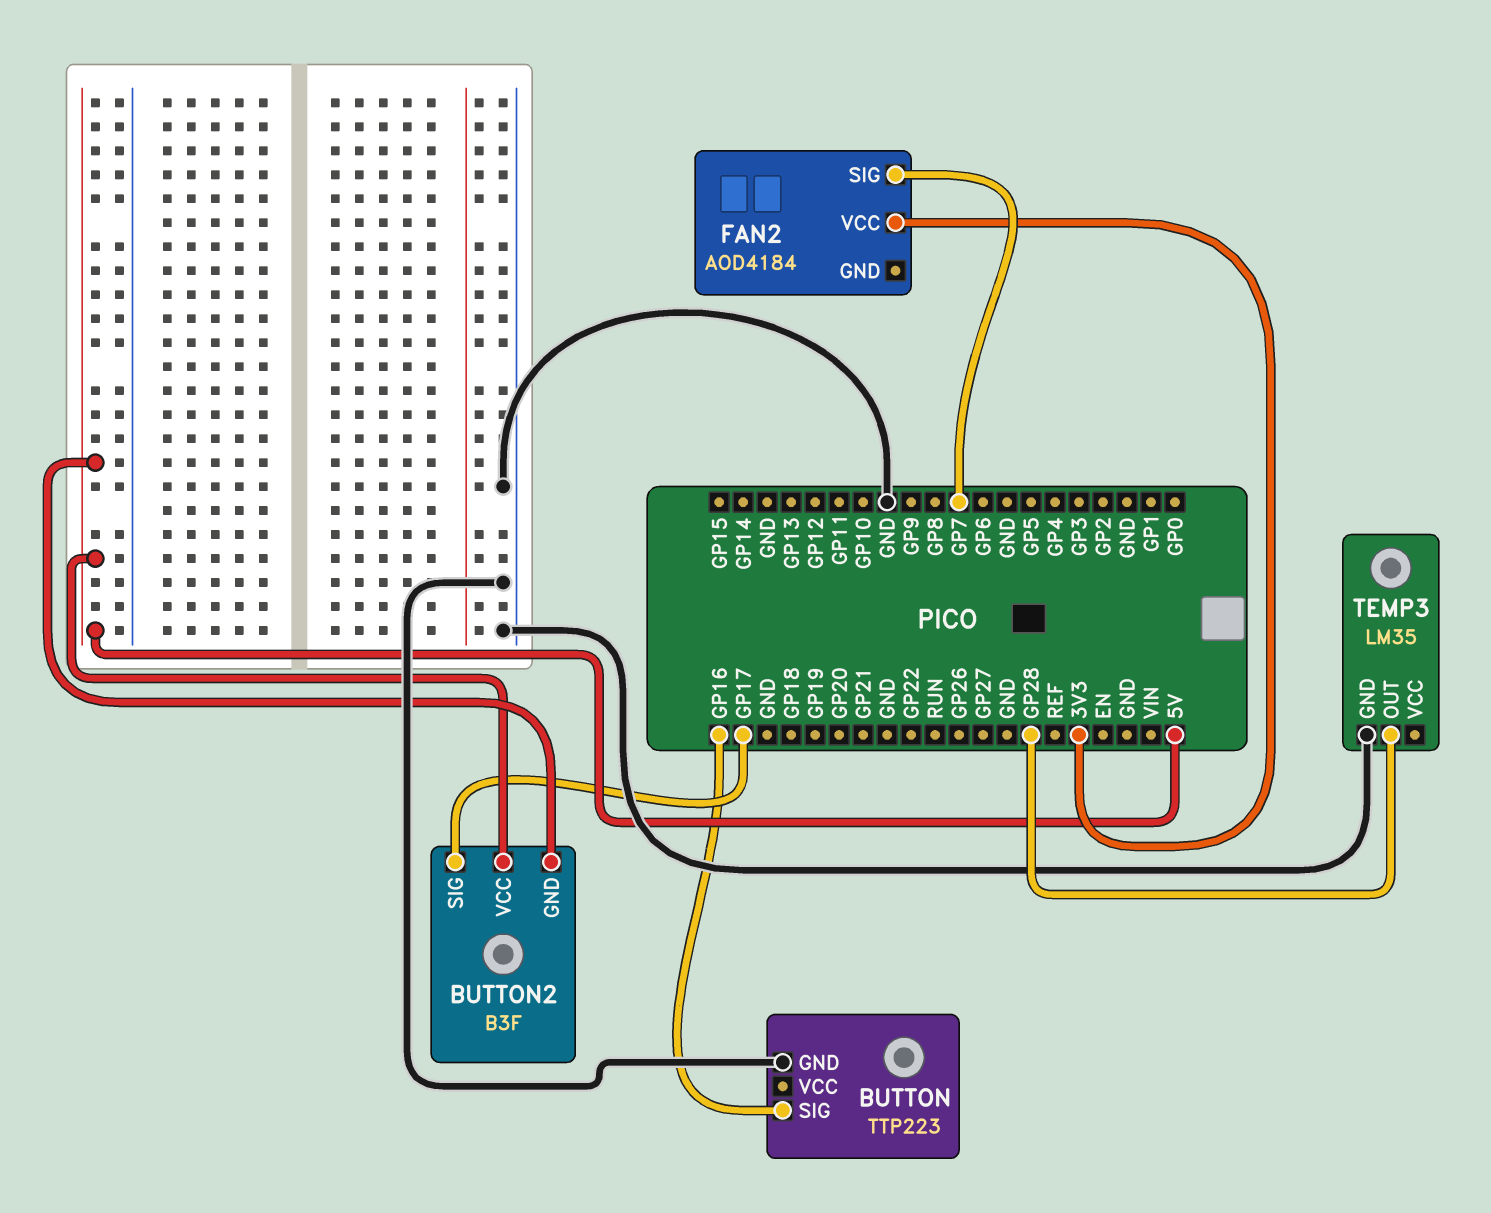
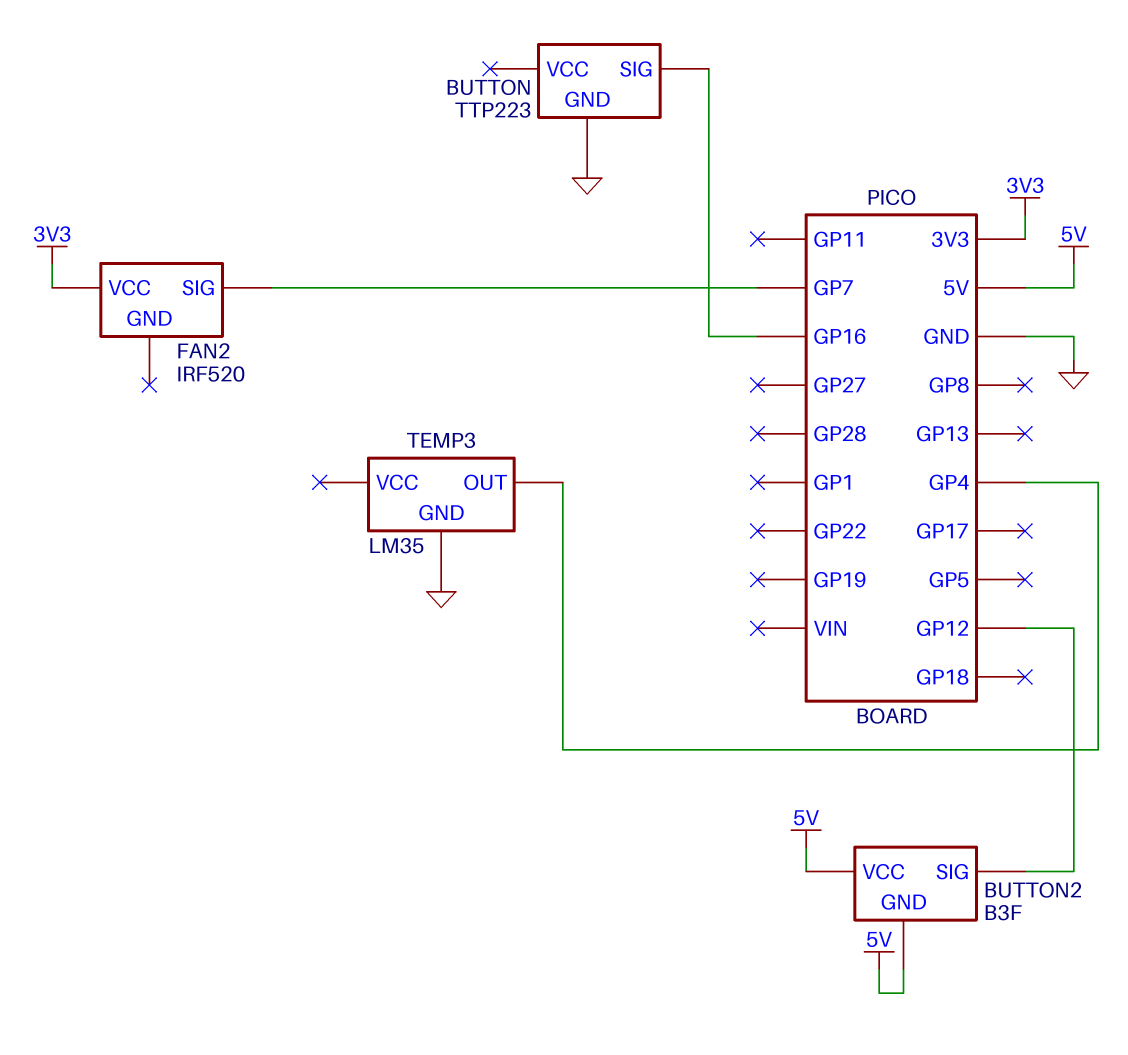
BUTTON2 pin SIG: GP17 -> GP12
FAN2: AOD4184 -> IRF520
TEMP3 pin OUT: GP28 -> GP4

